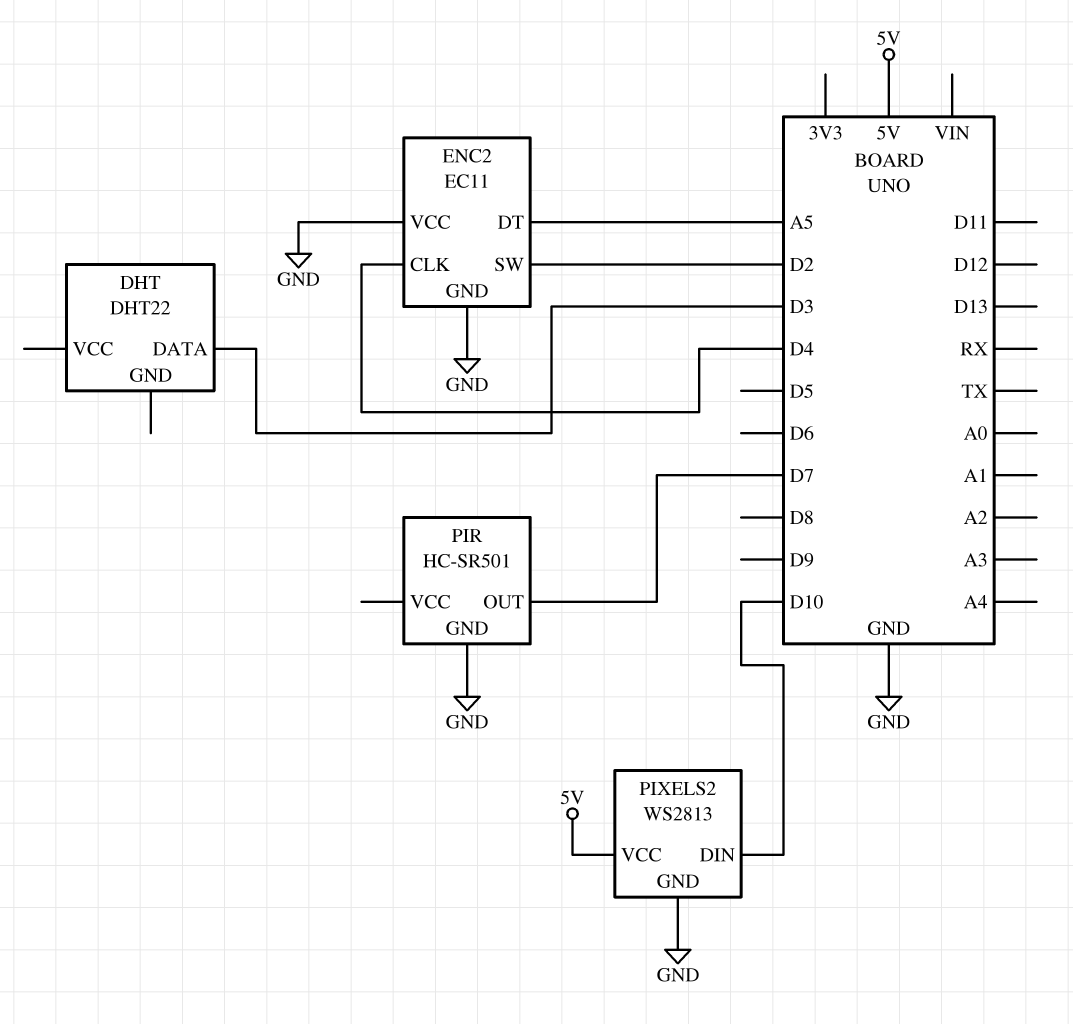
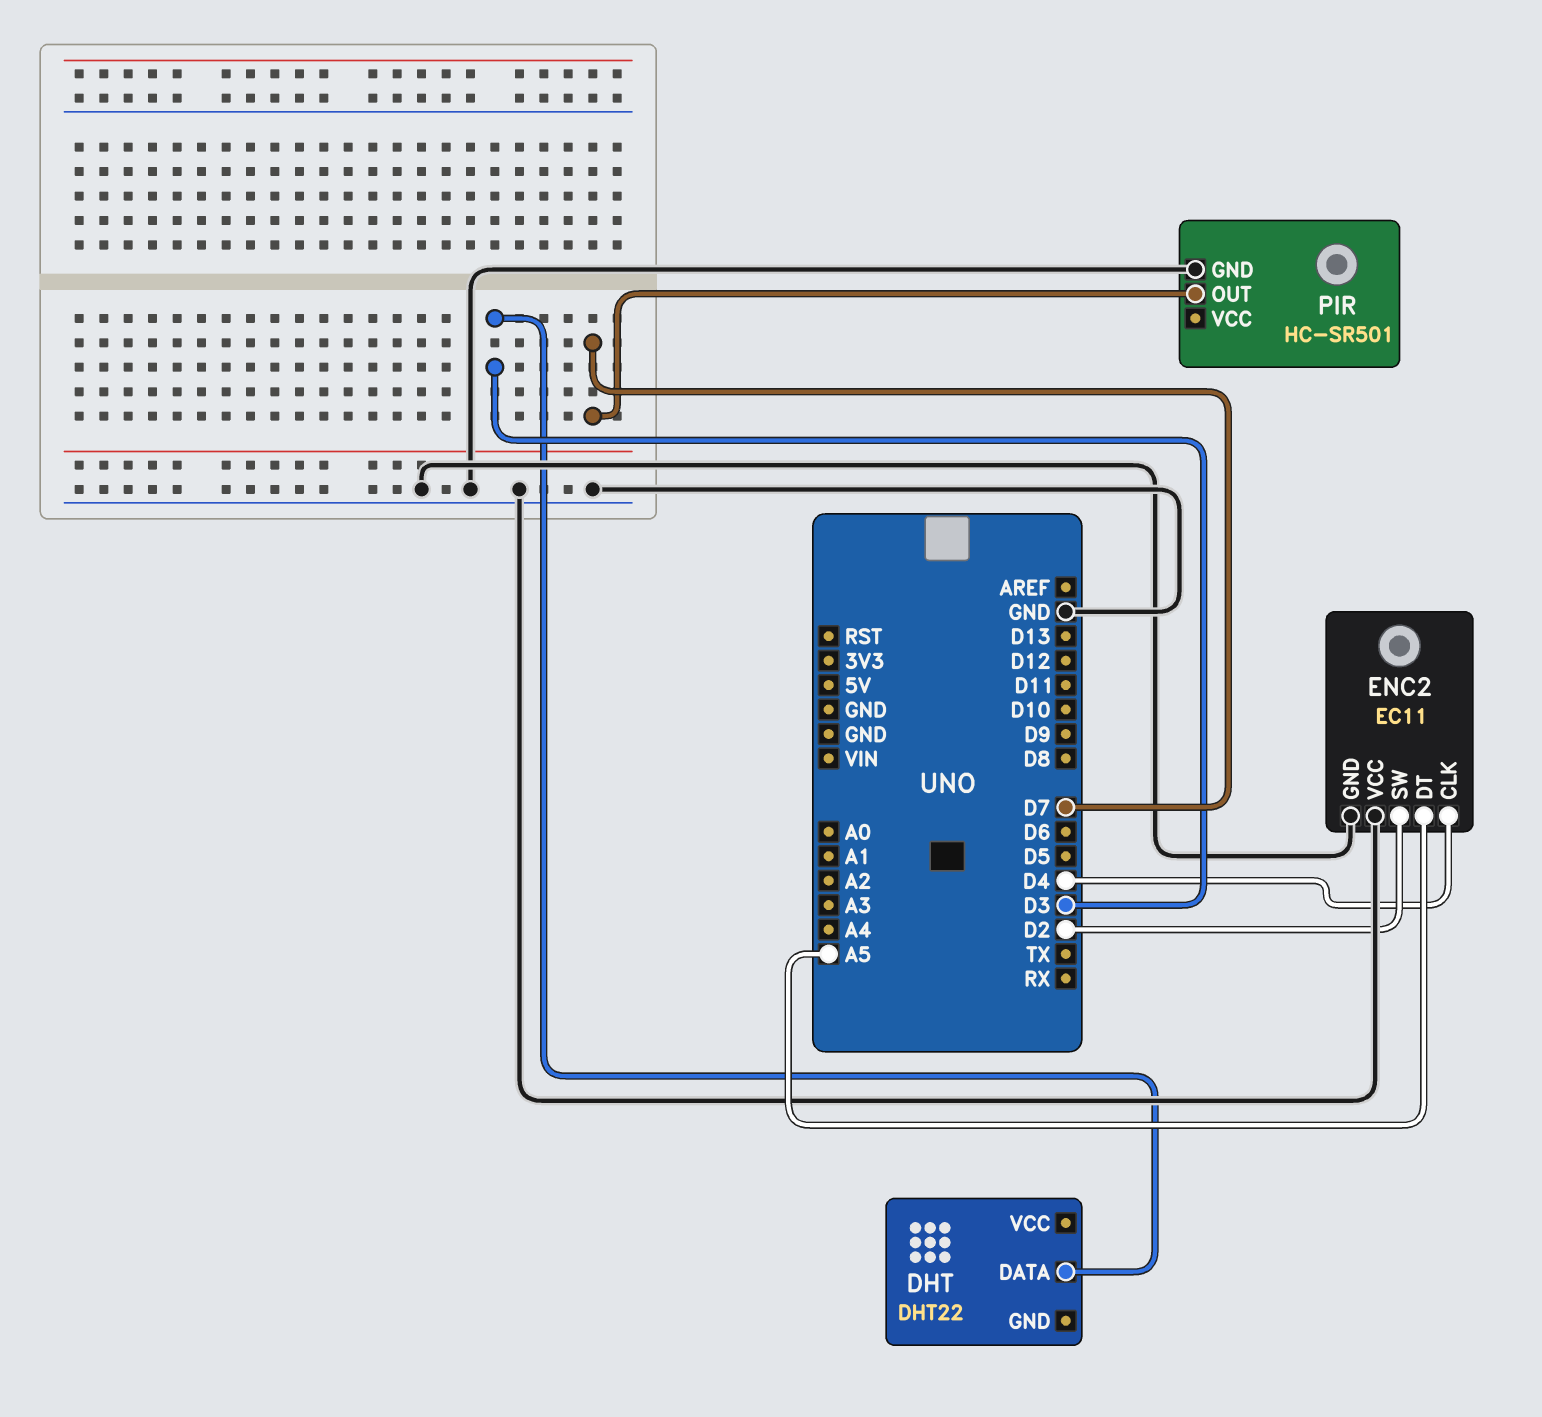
PIXELS2: WS2813 -> none
PIXELS2 pin DIN: D10 -> none
PIXELS2 pin GND: GND -> none
PIXELS2 pin VCC: 5V -> none

